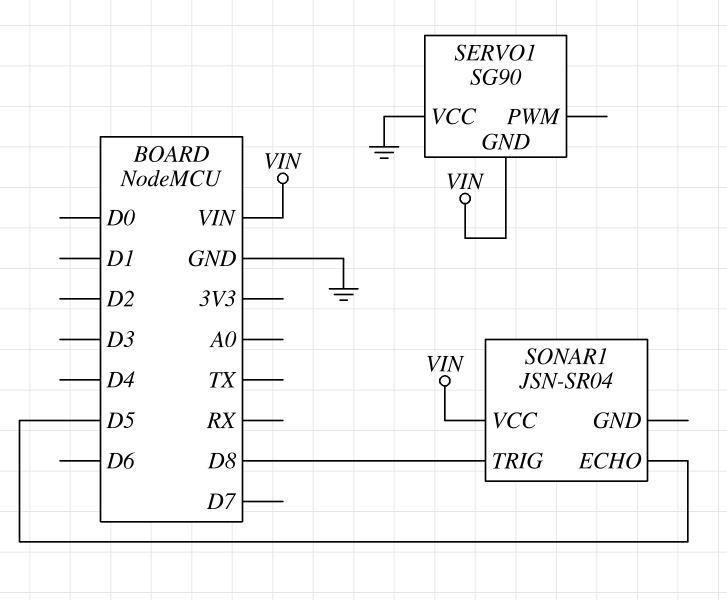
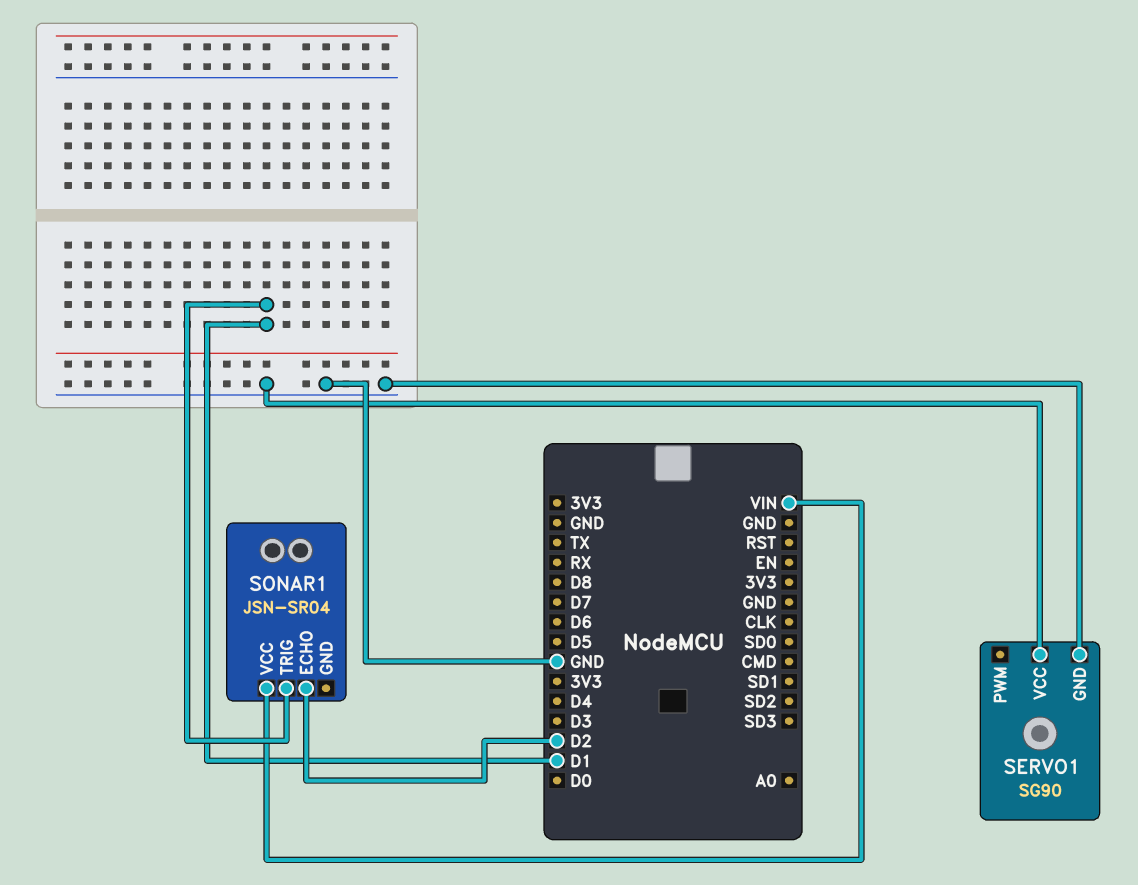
SERVO1 pin GND: VIN -> GND
SONAR1 pin ECHO: D5 -> D2
SONAR1 pin TRIG: D8 -> D1

